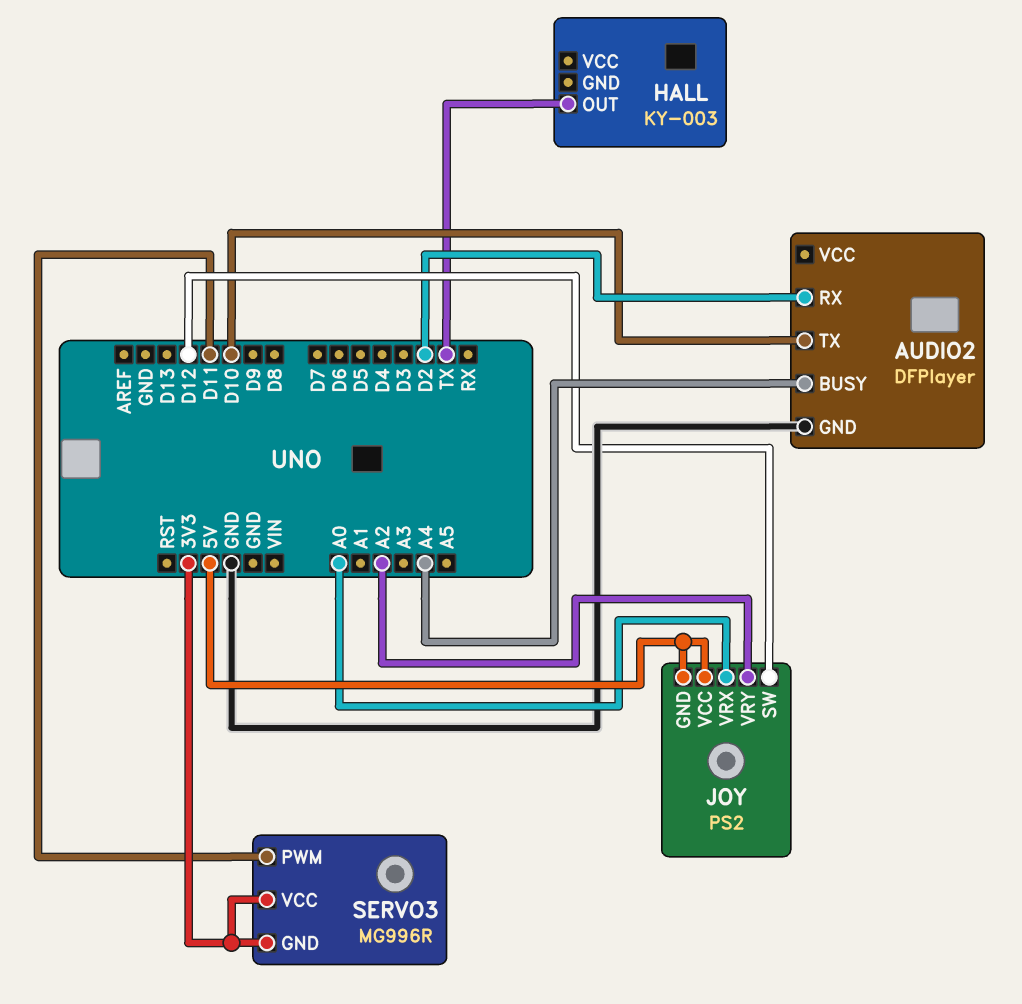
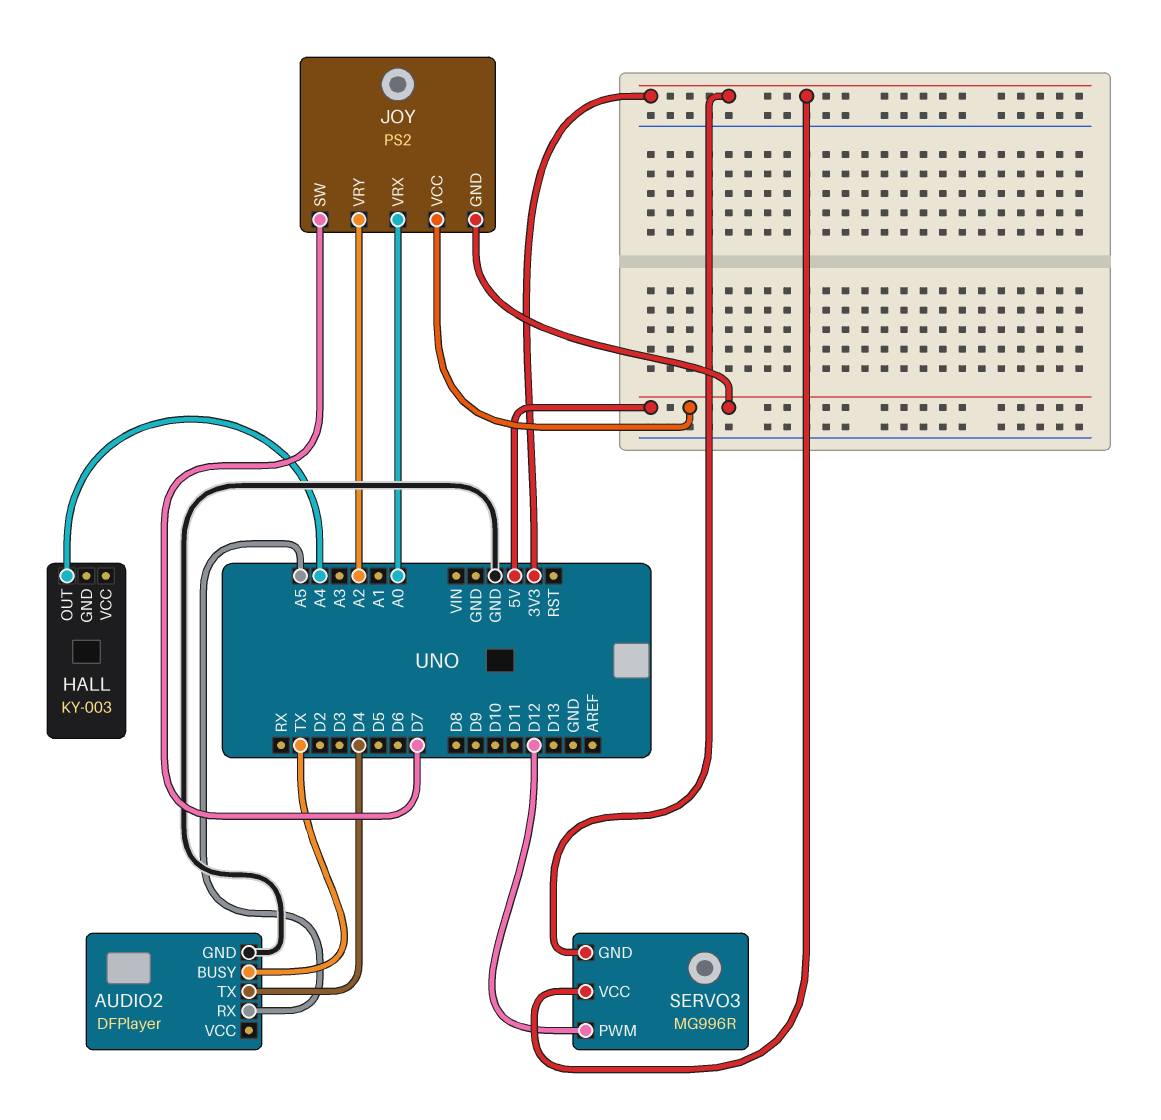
AUDIO2 pin BUSY: A4 -> TX
AUDIO2 pin RX: D2 -> A5
AUDIO2 pin TX: D10 -> D4
HALL pin OUT: TX -> A4
JOY pin SW: D12 -> D7
SERVO3 pin PWM: D11 -> D12

